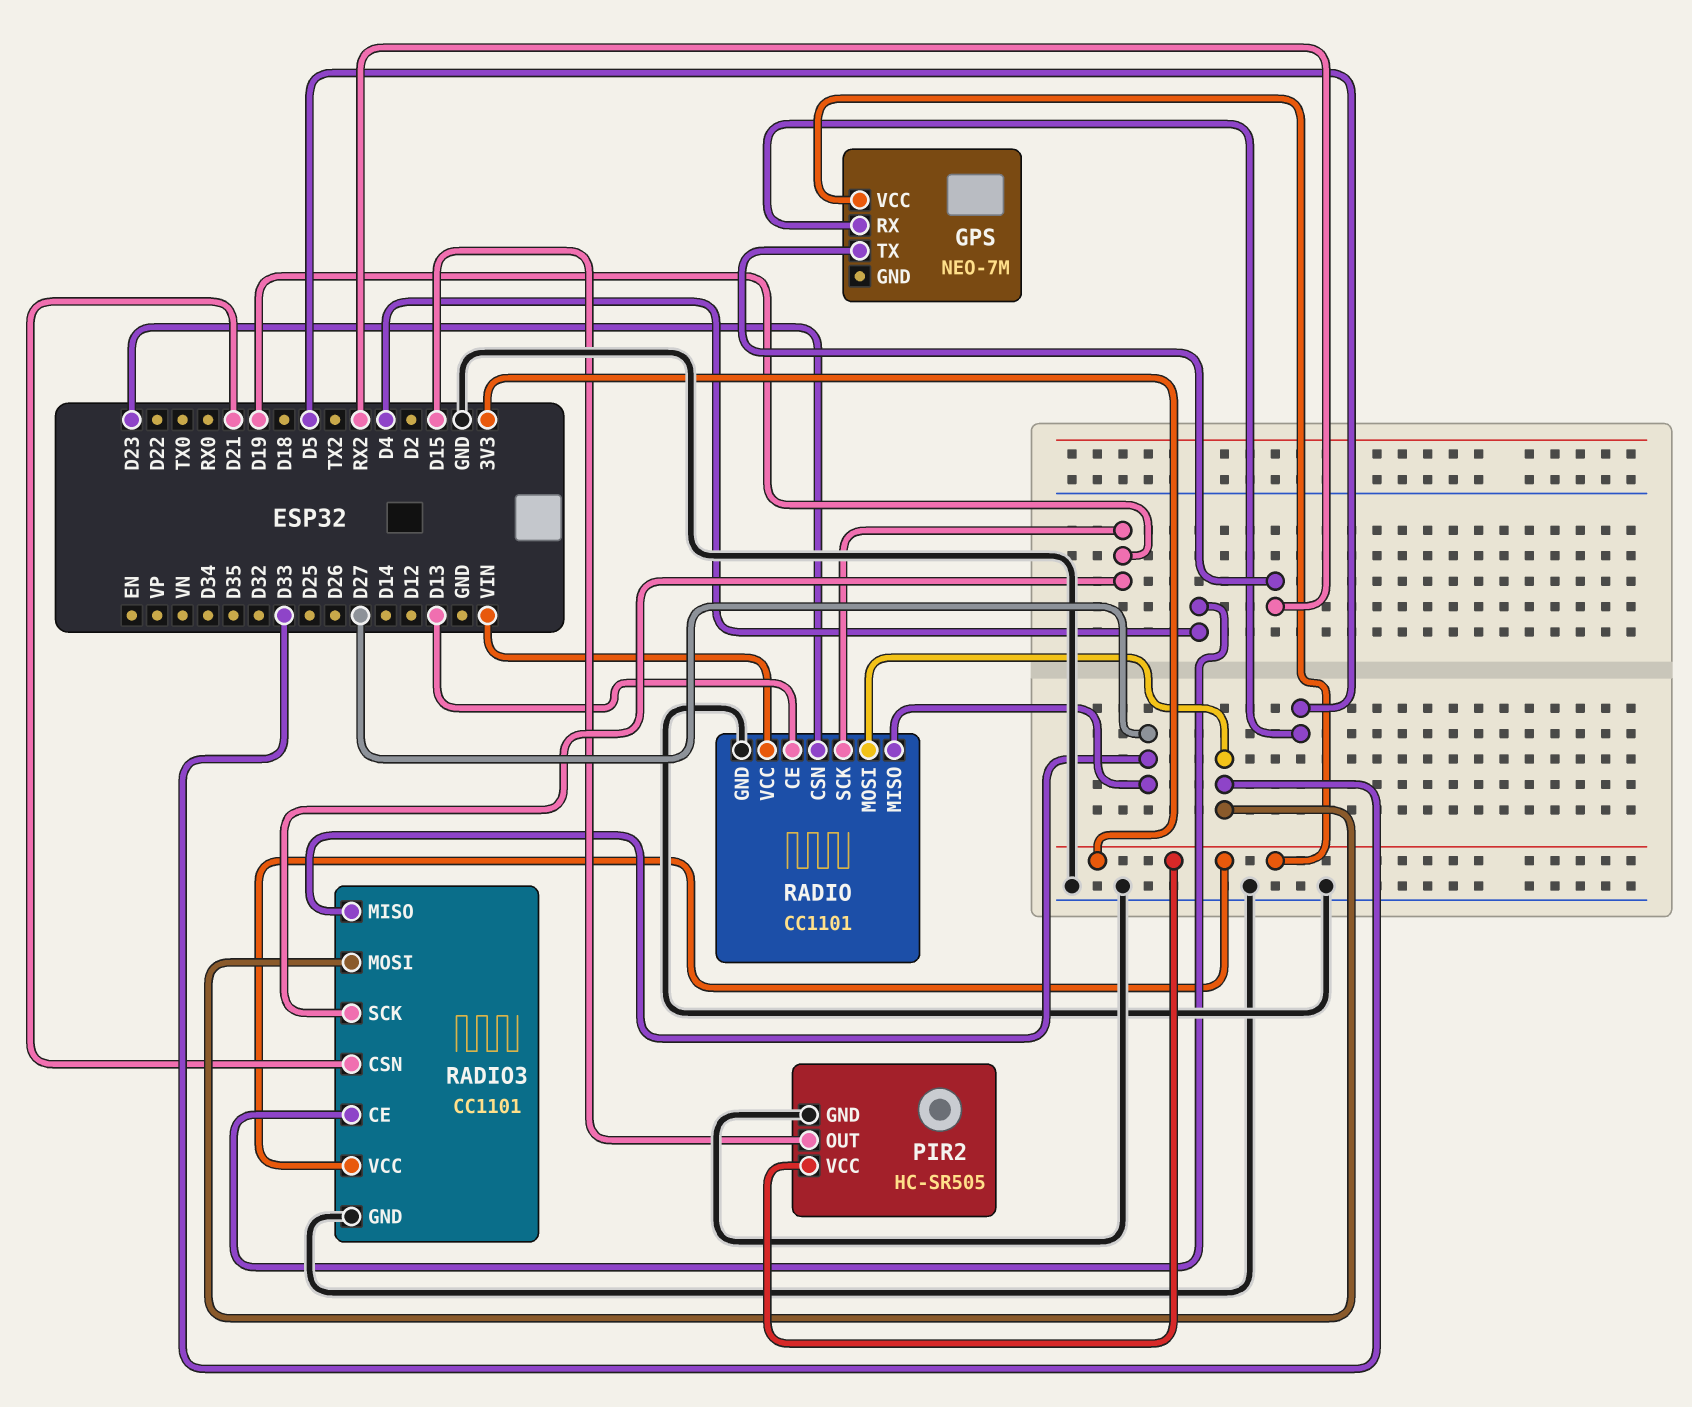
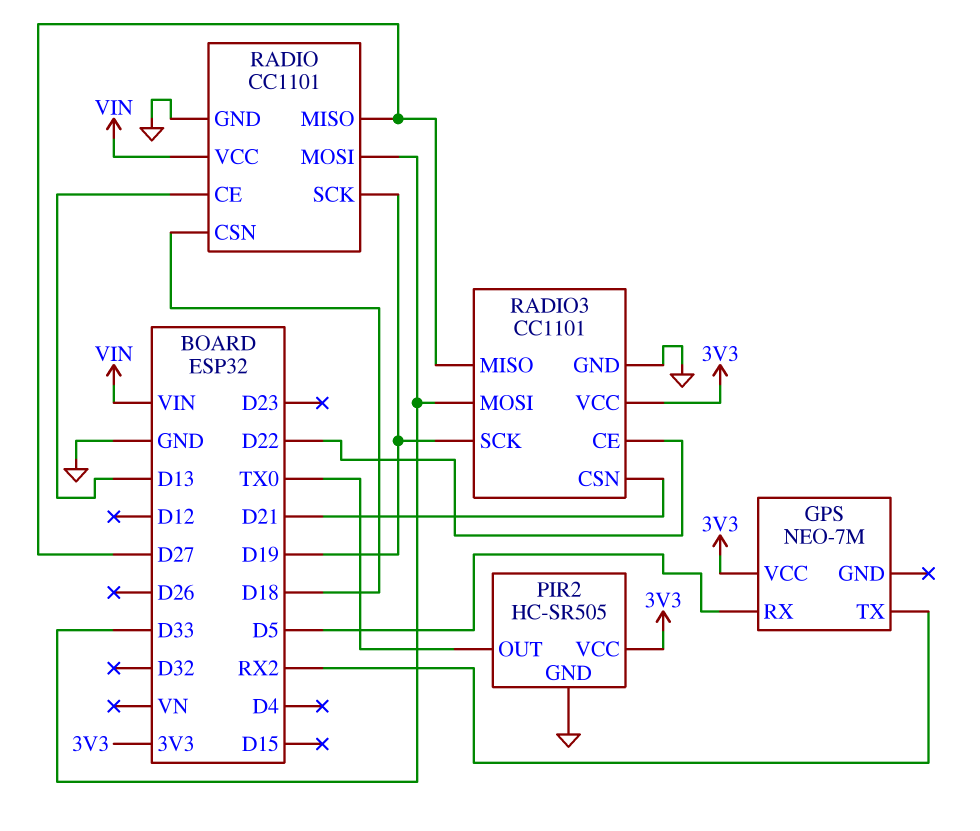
PIR2 pin OUT: D15 -> TX0
RADIO pin CSN: D23 -> D18
RADIO3 pin CE: D4 -> D22

